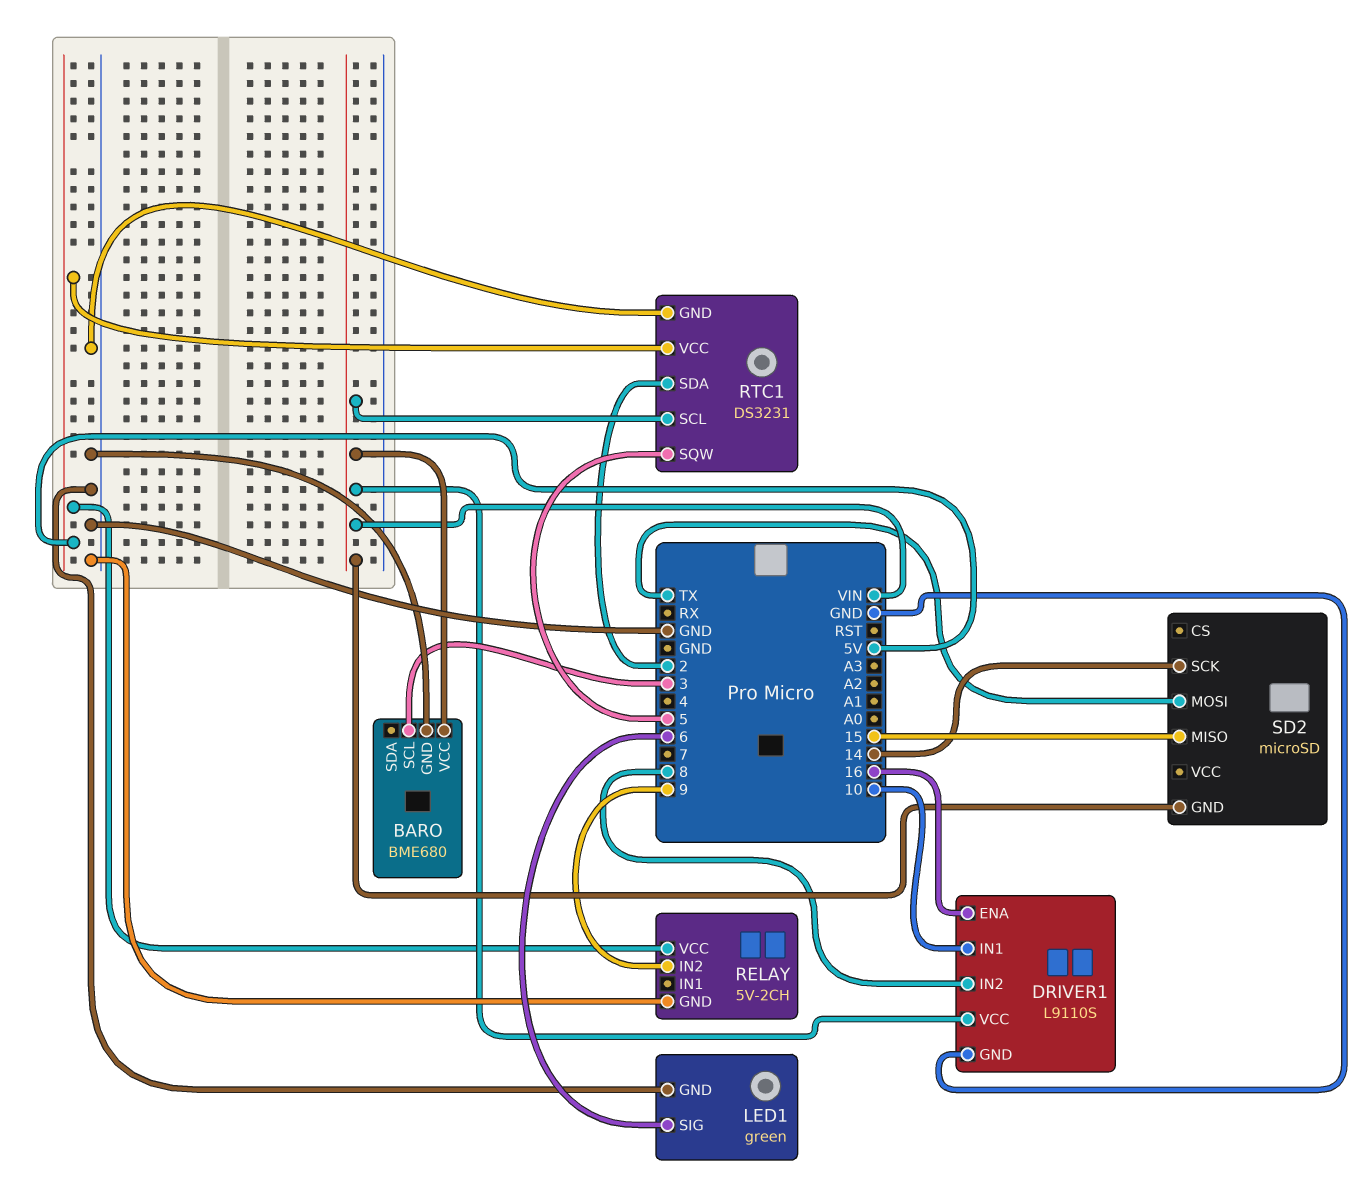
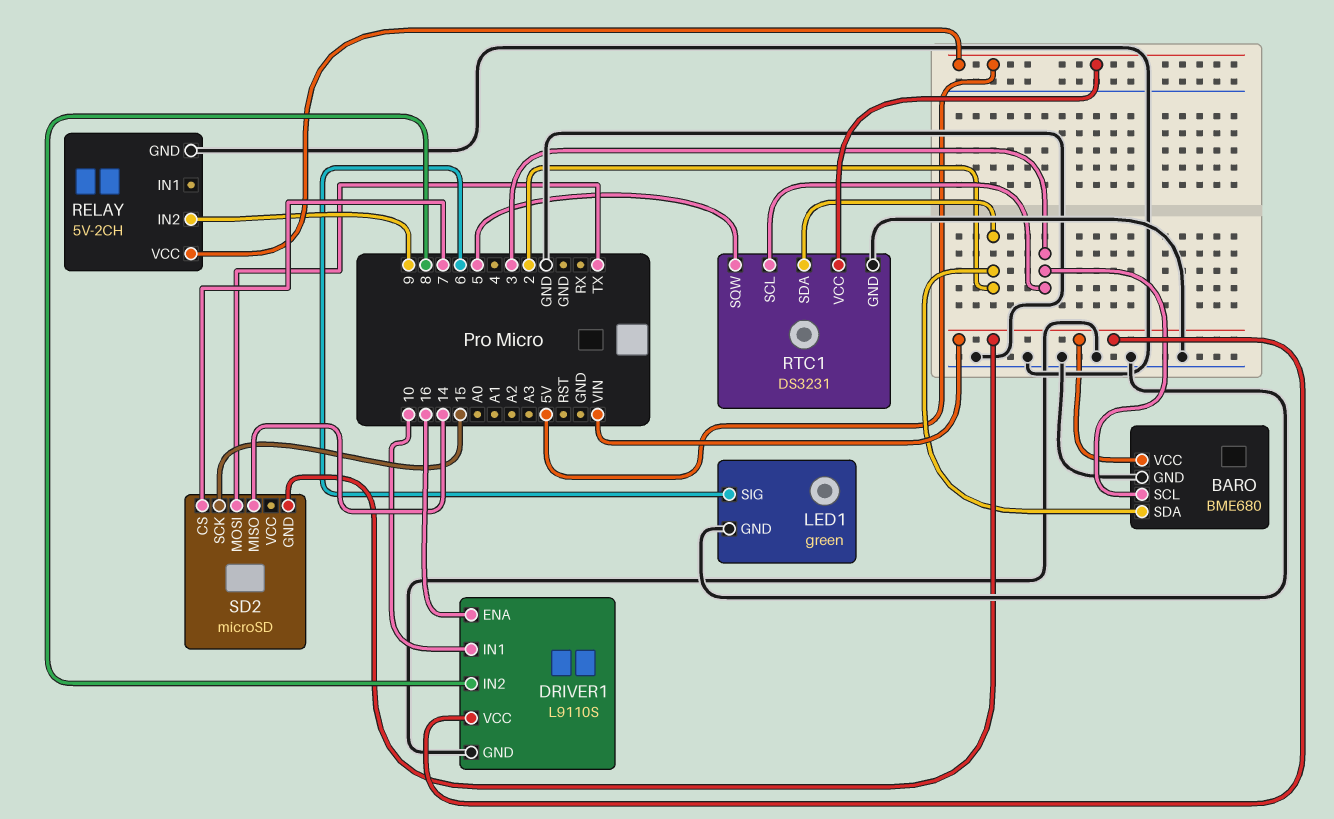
BARO pin SDA: none -> 2
RTC1 pin SCL: VIN -> 3
SD2 pin CS: none -> 7
SD2 pin MISO: 15 -> 14
SD2 pin SCK: 14 -> 15

